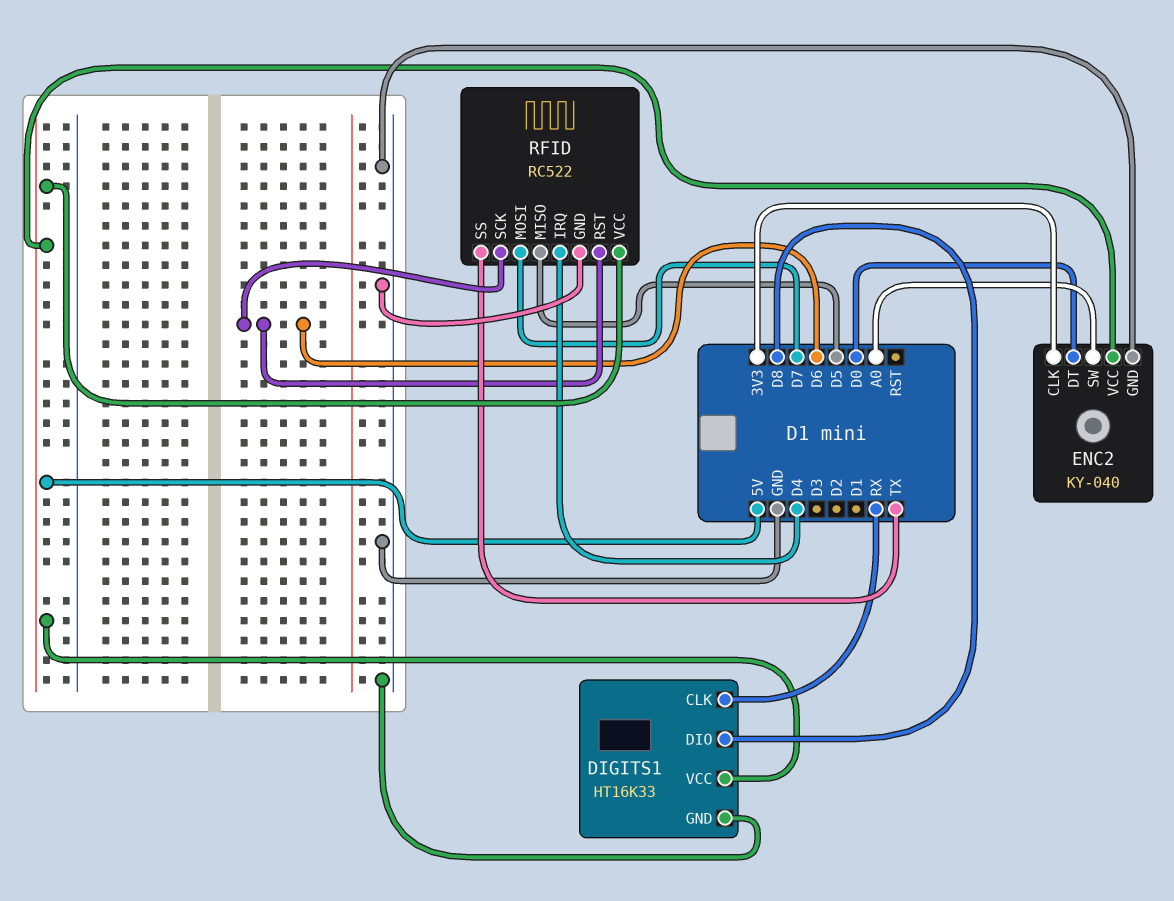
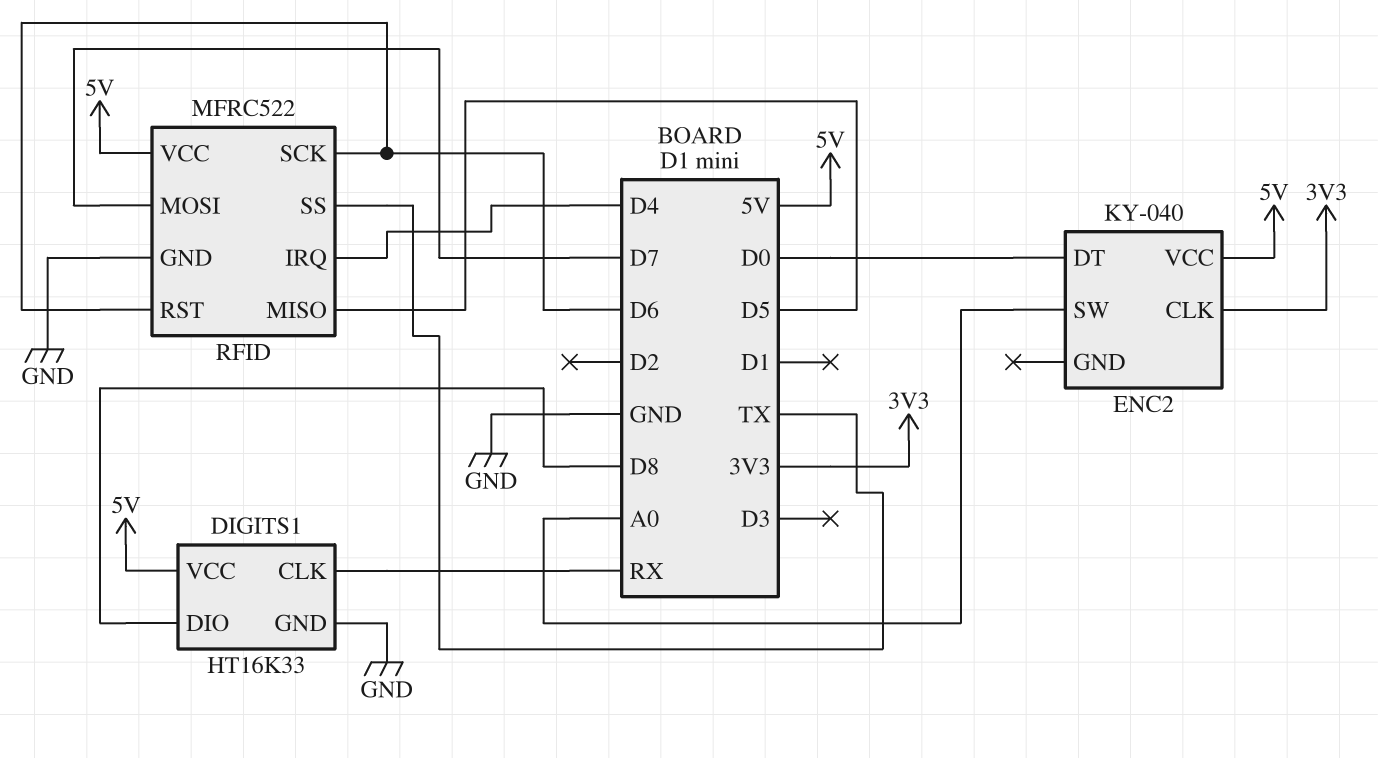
ENC2 pin GND: GND -> none
RFID: RC522 -> MFRC522

